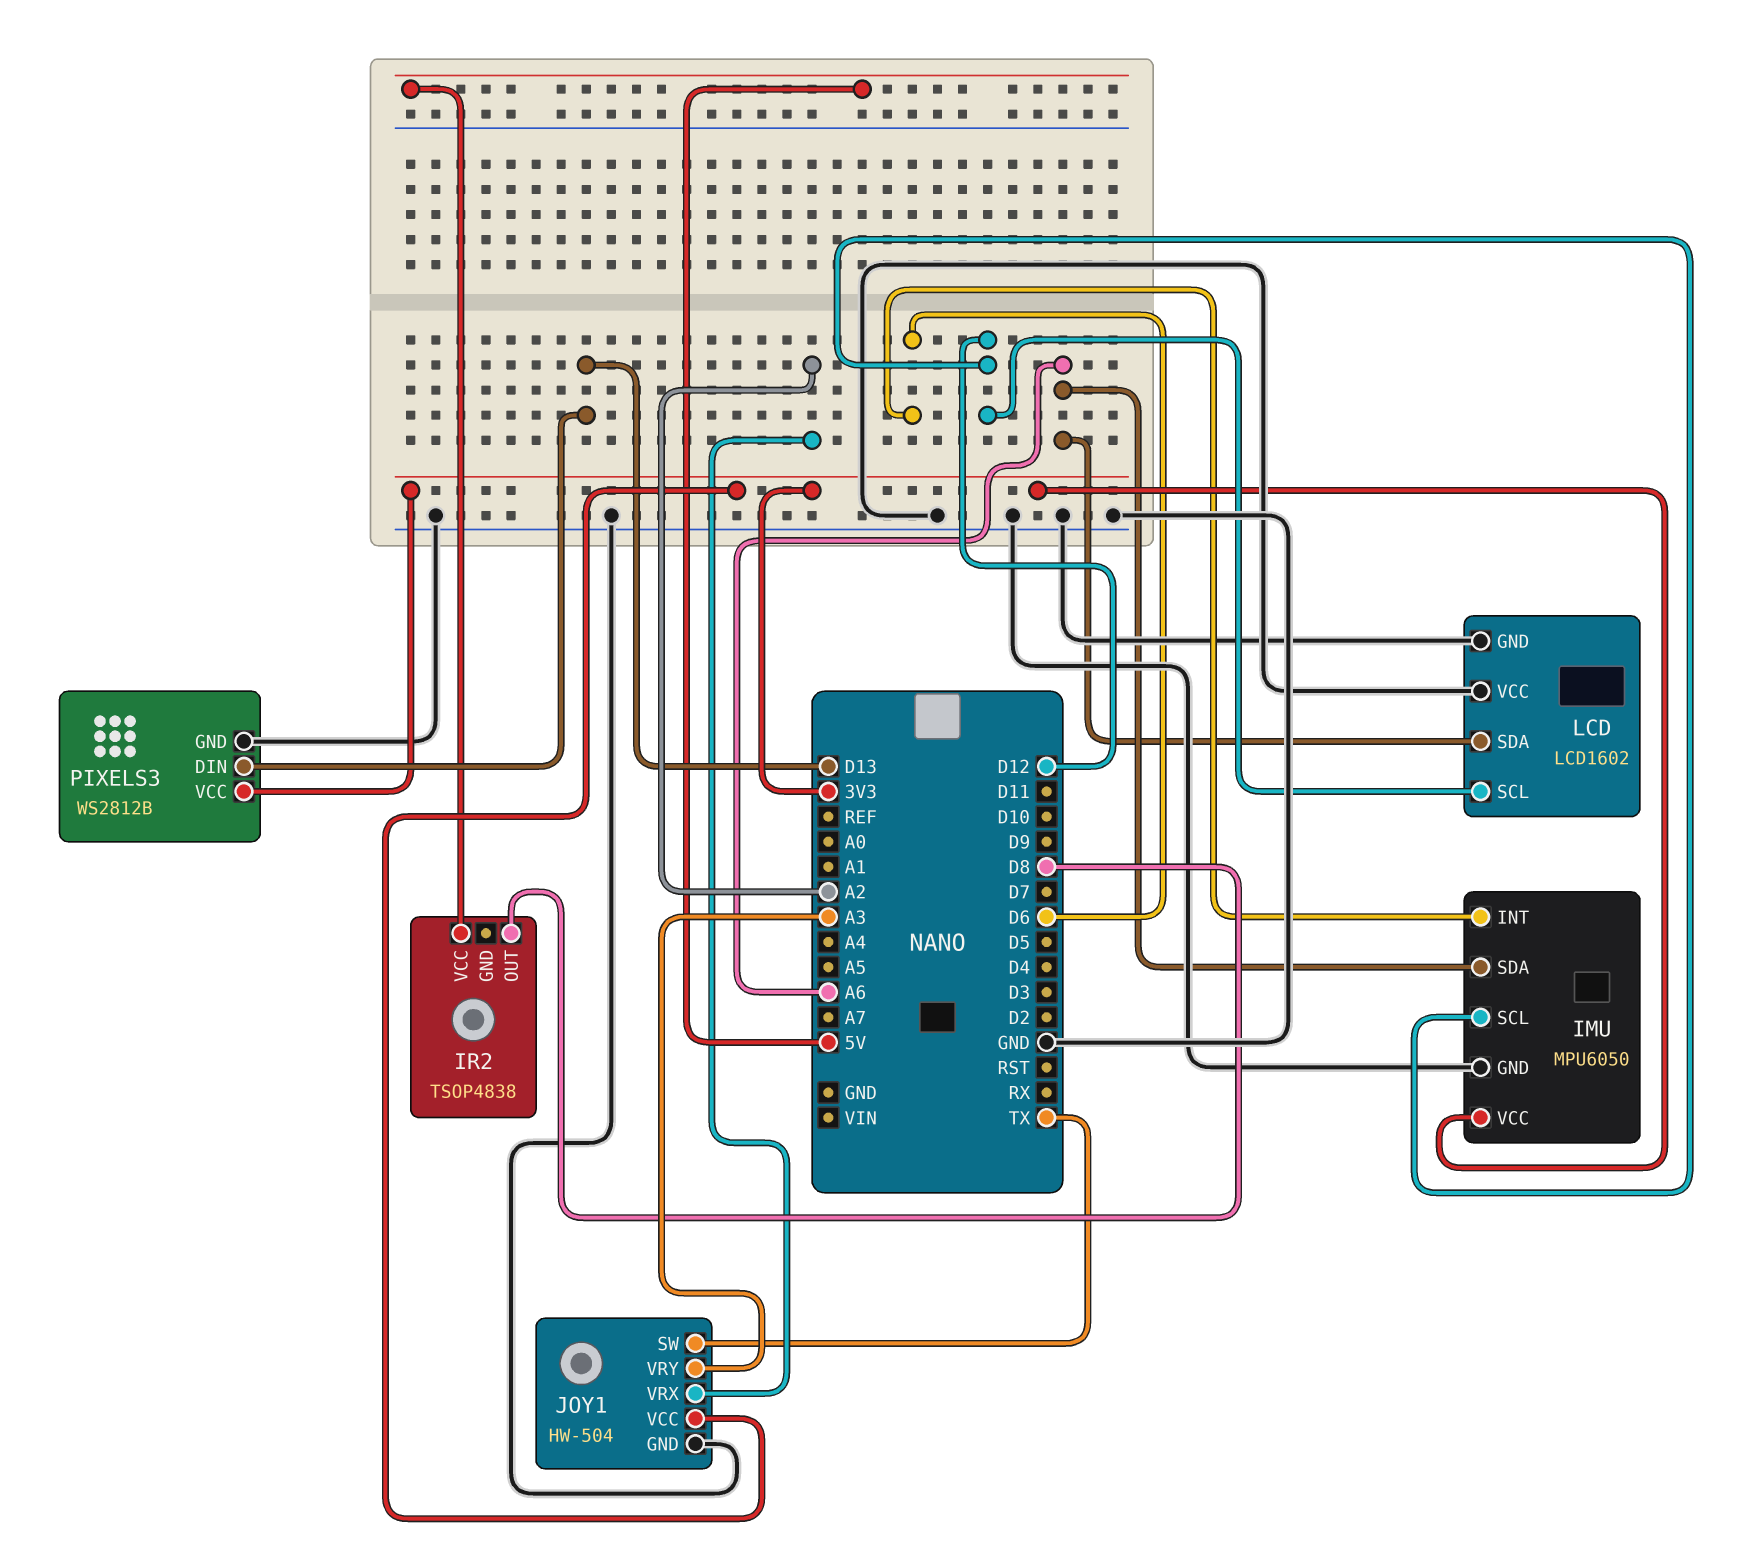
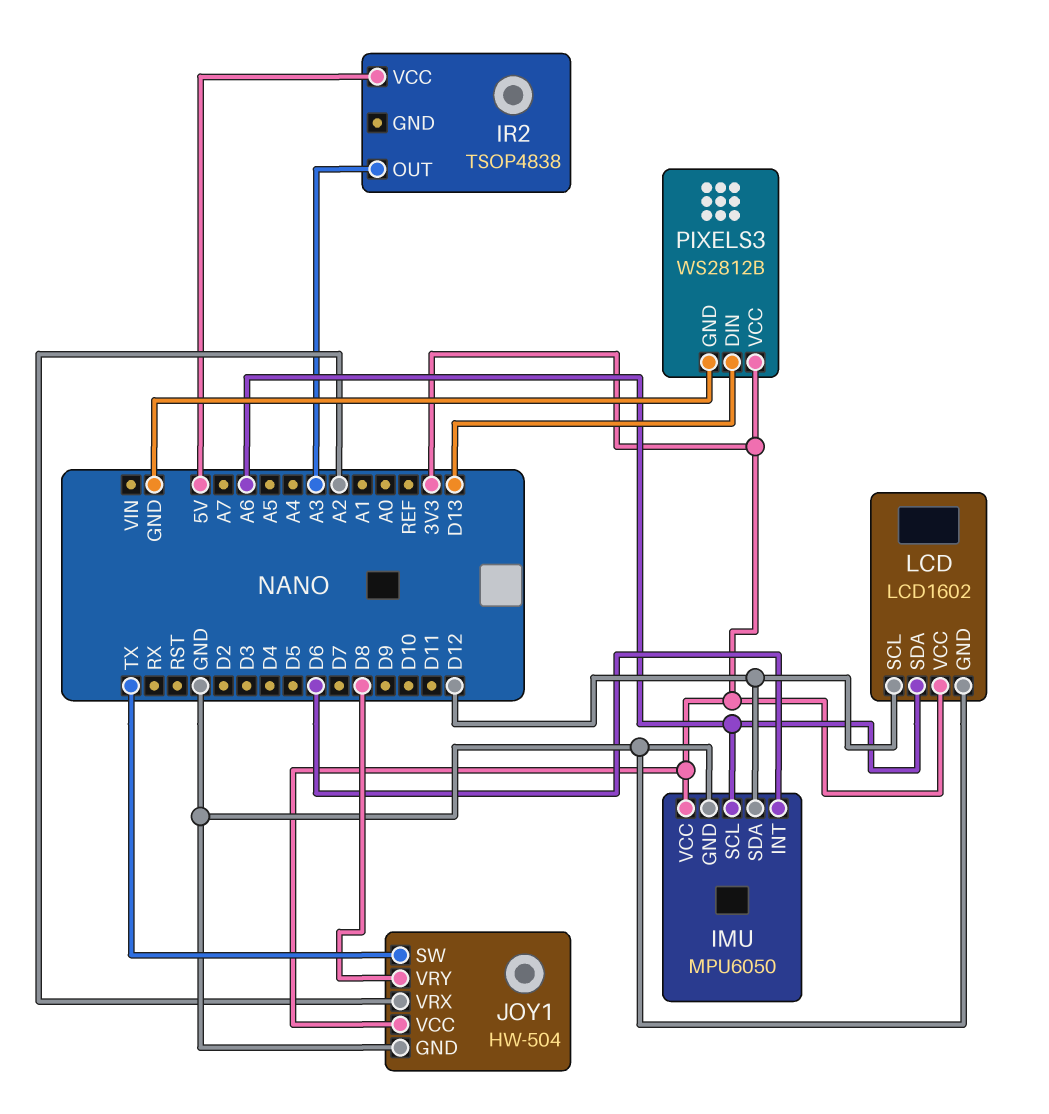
IMU pin SCL: D12 -> A6
IMU pin SDA: A6 -> D12
IR2 pin OUT: D8 -> A3
JOY1 pin VRY: A3 -> D8
LCD pin VCC: GND -> 3V3

